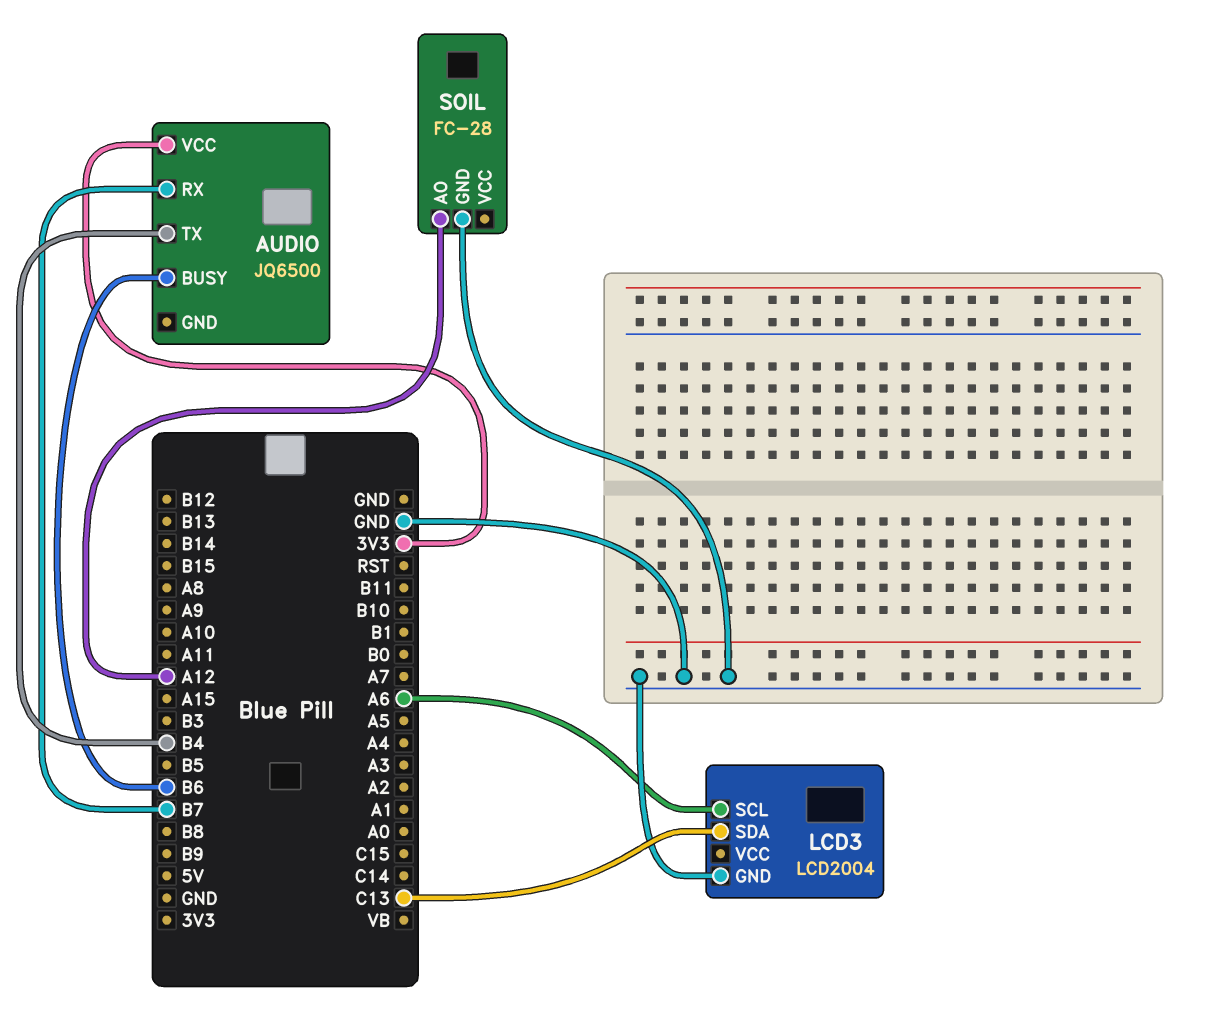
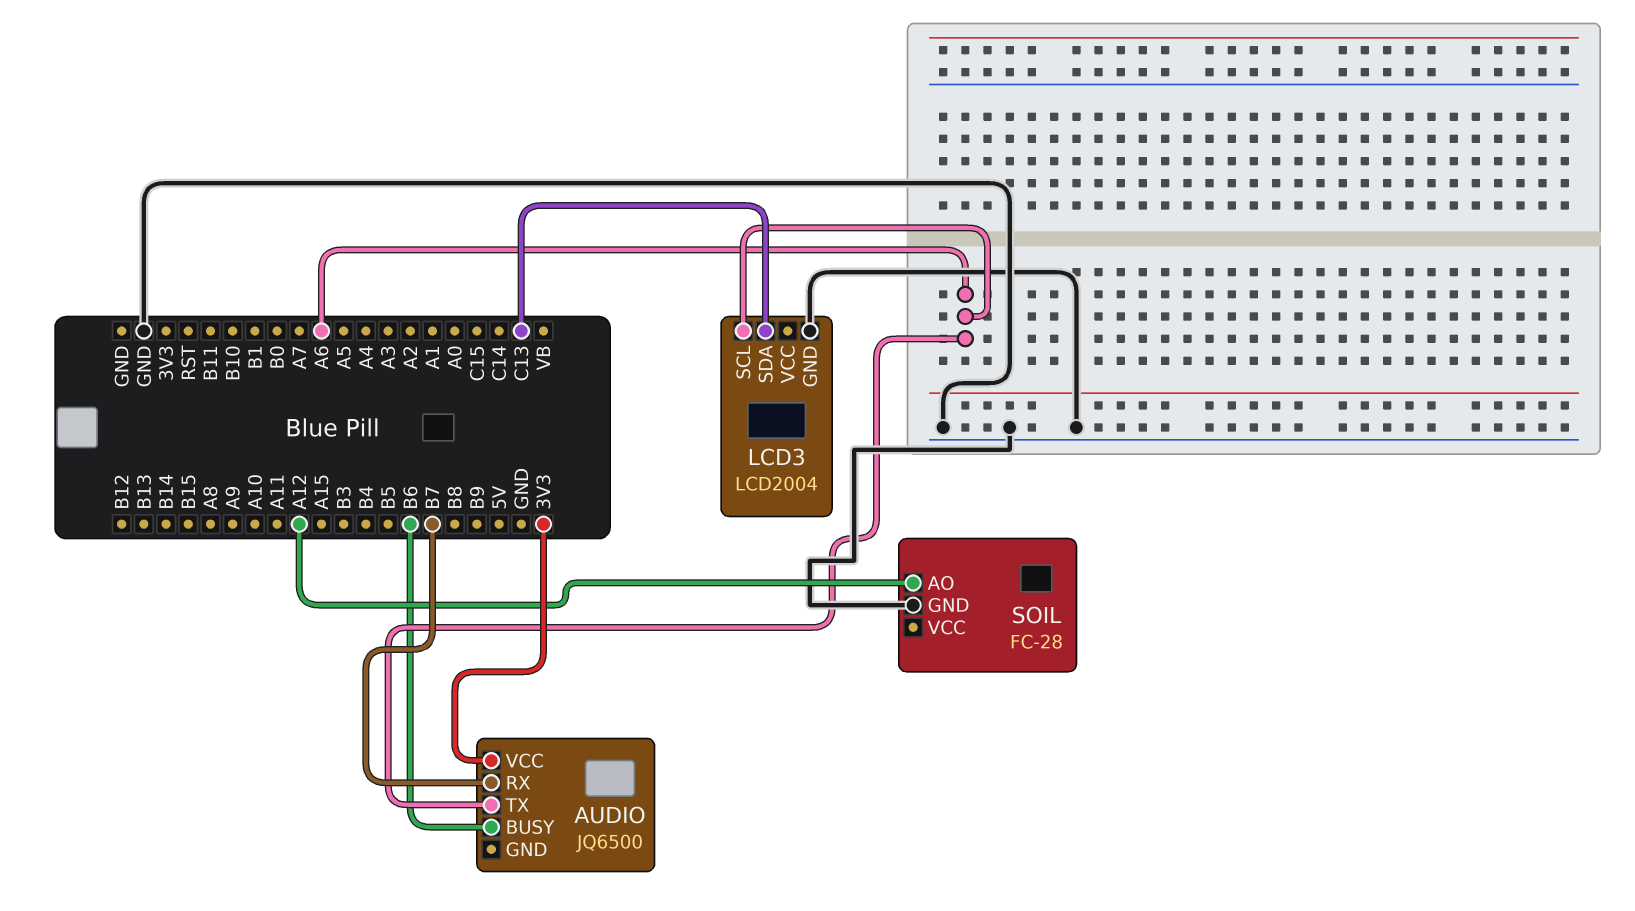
AUDIO pin TX: B4 -> A6

